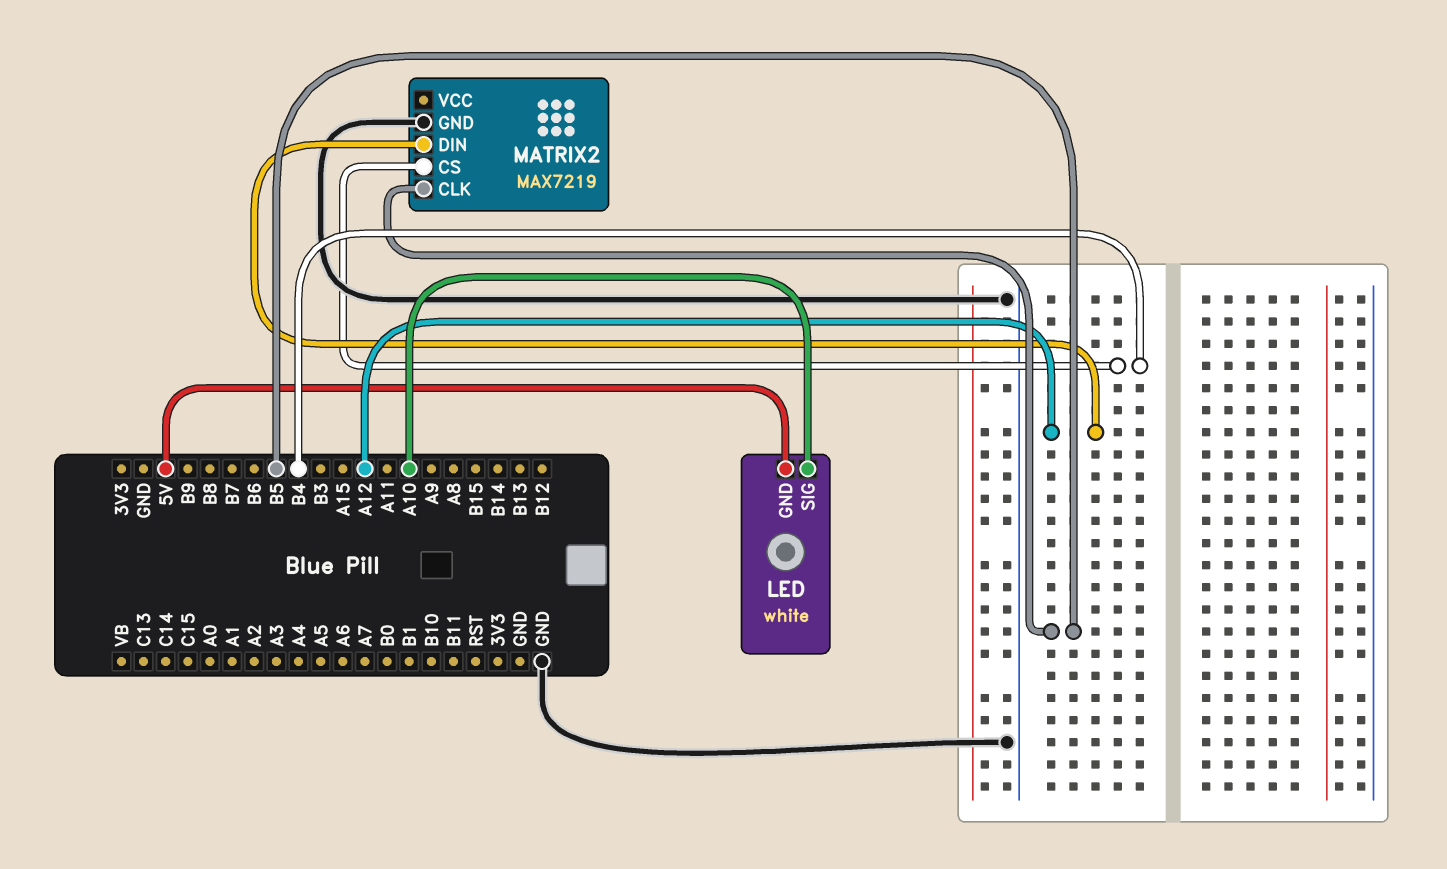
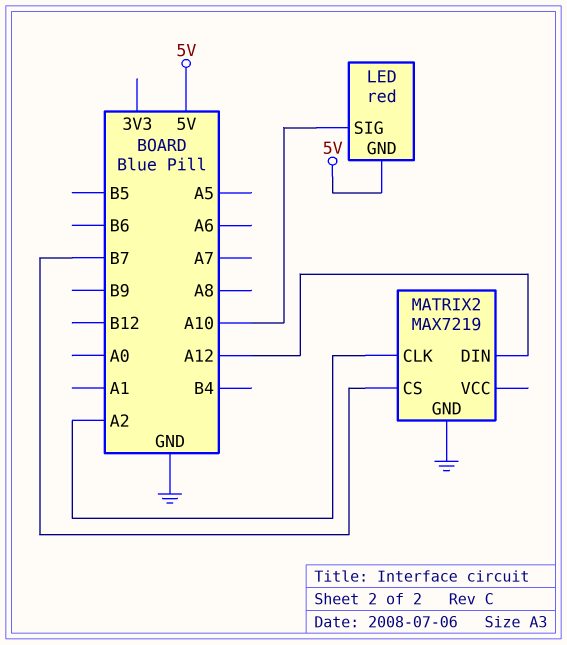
LED: white -> red
MATRIX2 pin CLK: B5 -> A2
MATRIX2 pin CS: B4 -> B7

